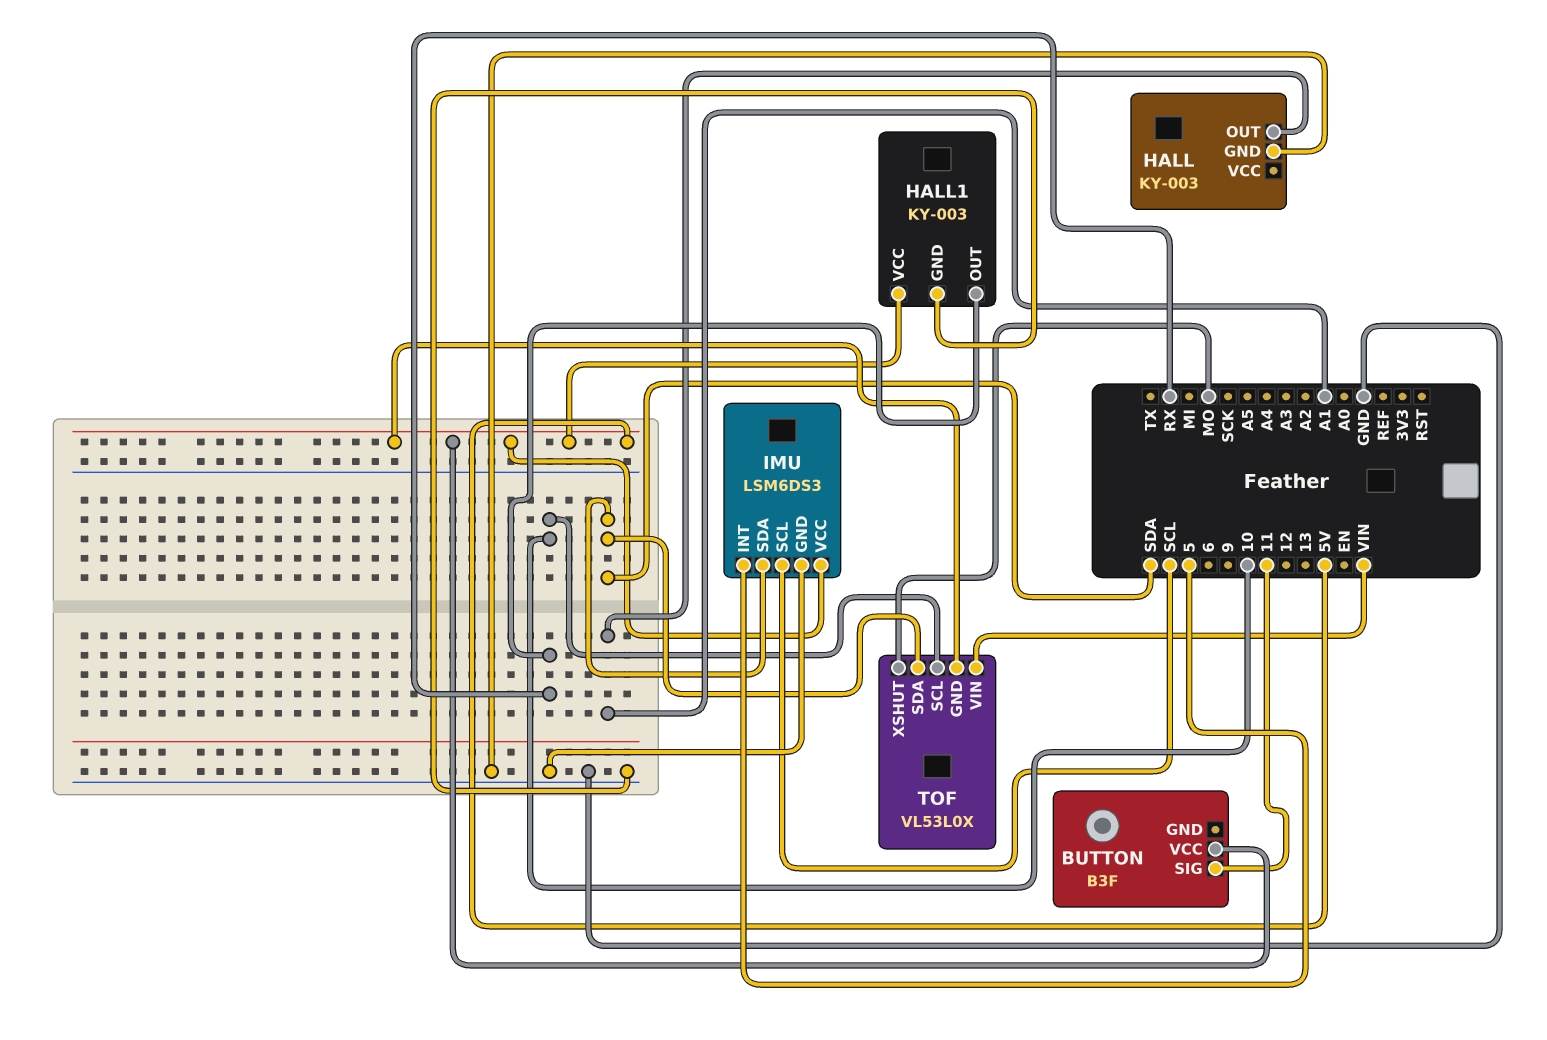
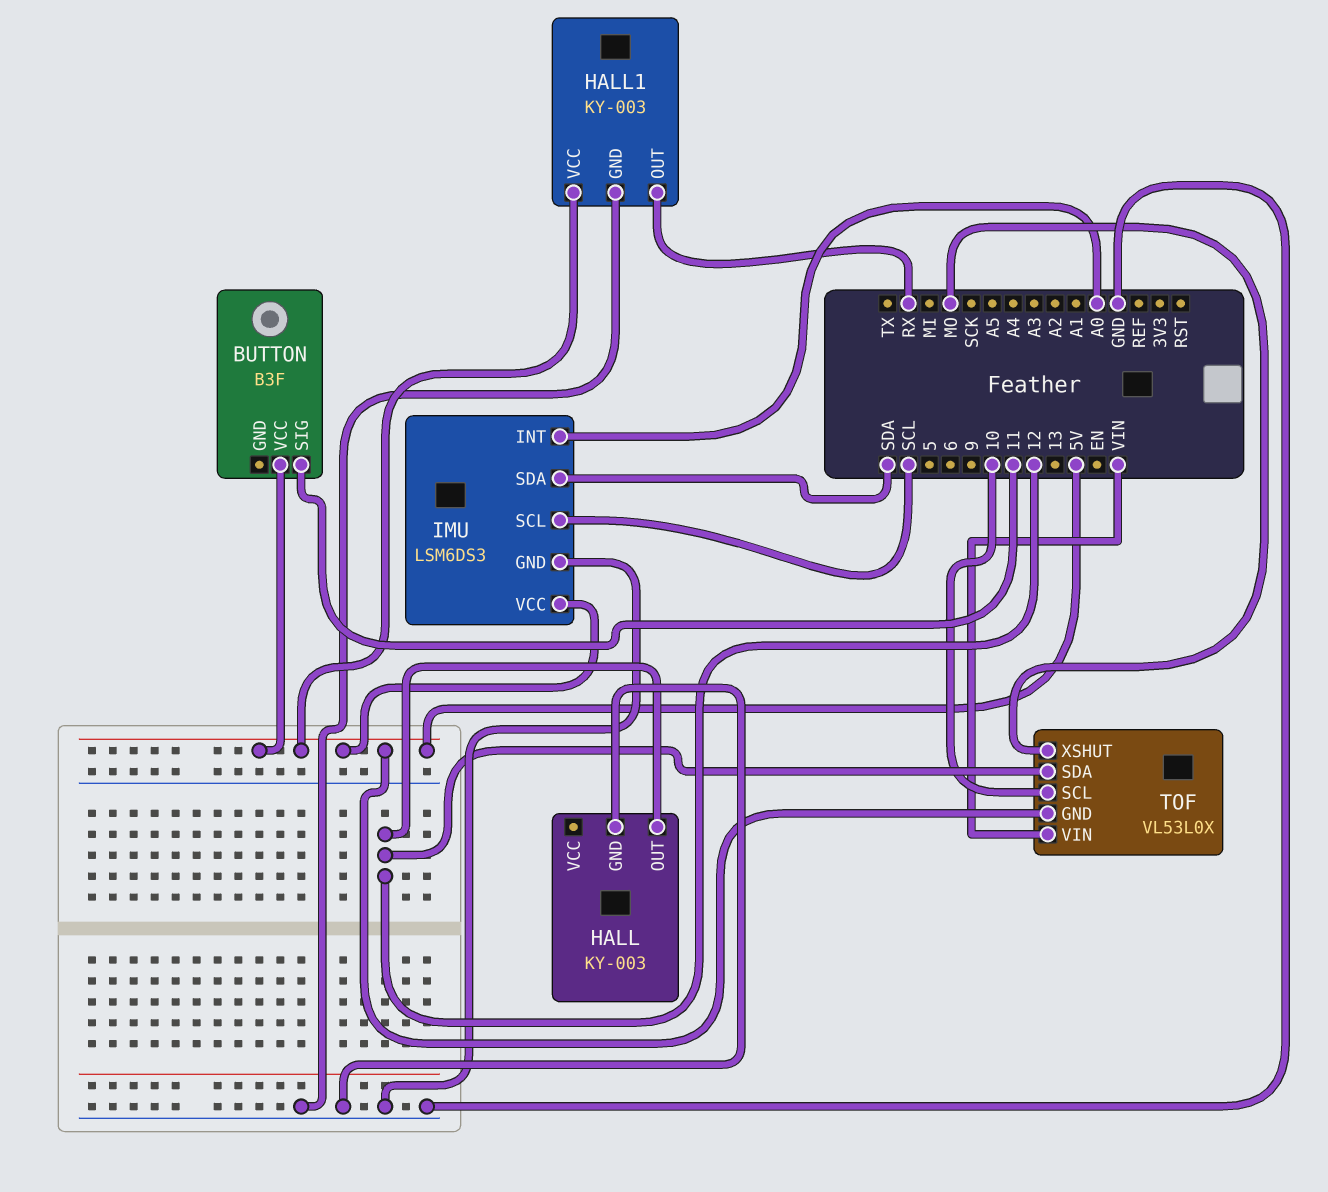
HALL pin OUT: A1 -> 12
IMU pin INT: 5 -> A0
TOF pin SDA: SDA -> 12

